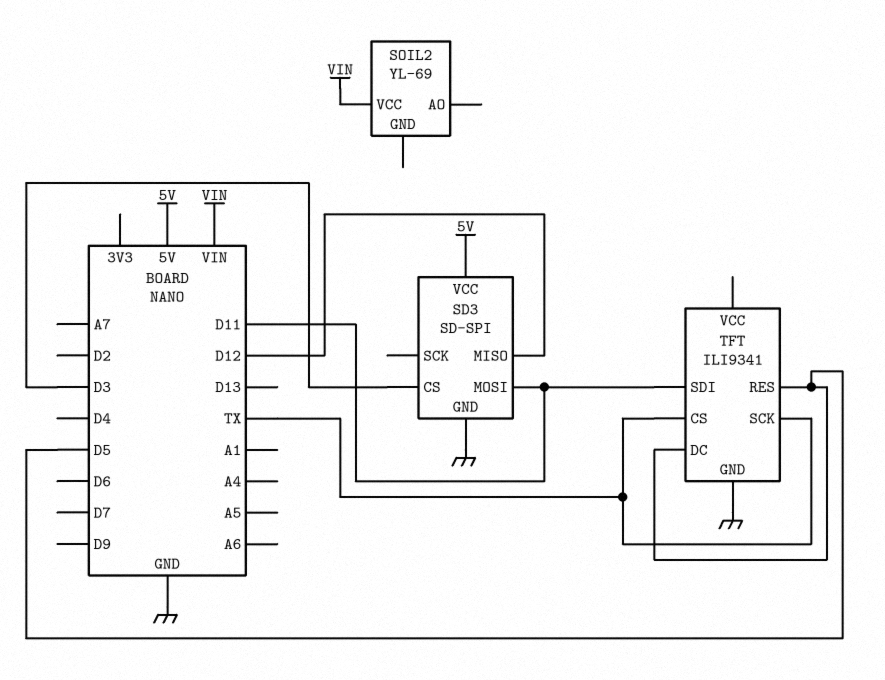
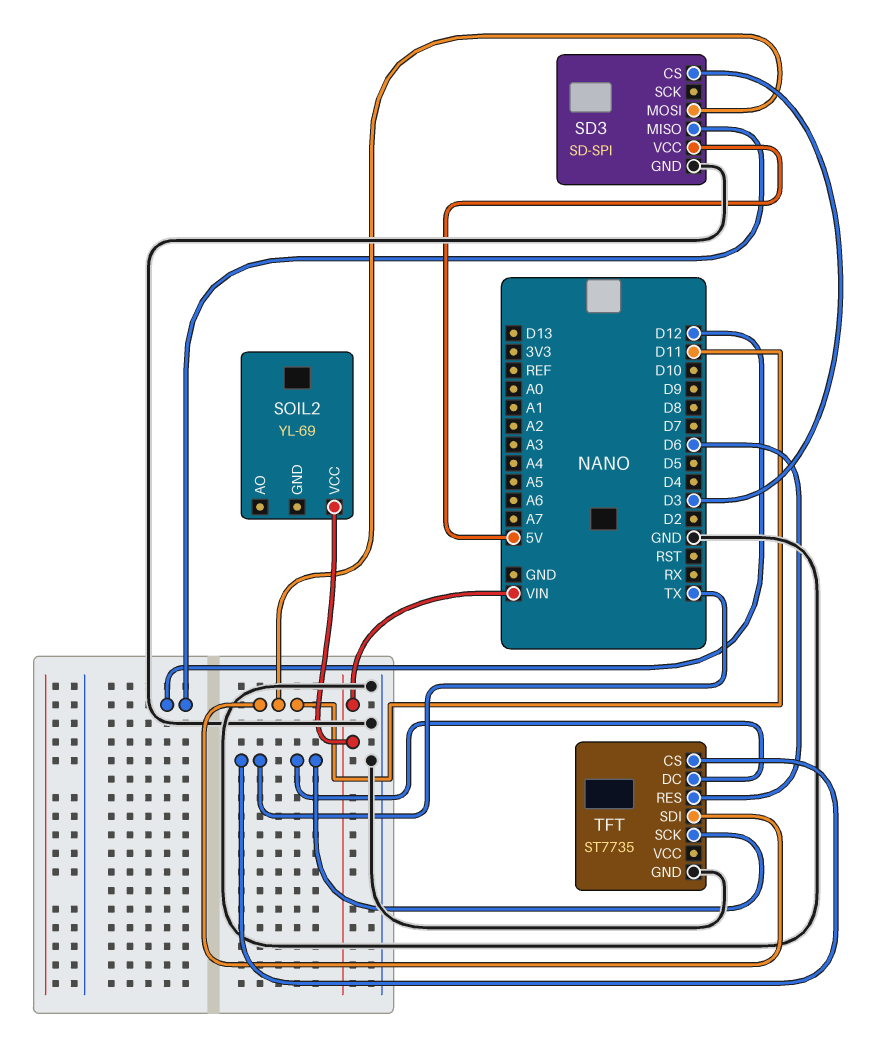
TFT: ILI9341 -> ST7735
TFT pin DC: D5 -> TX
TFT pin RES: D5 -> D6

